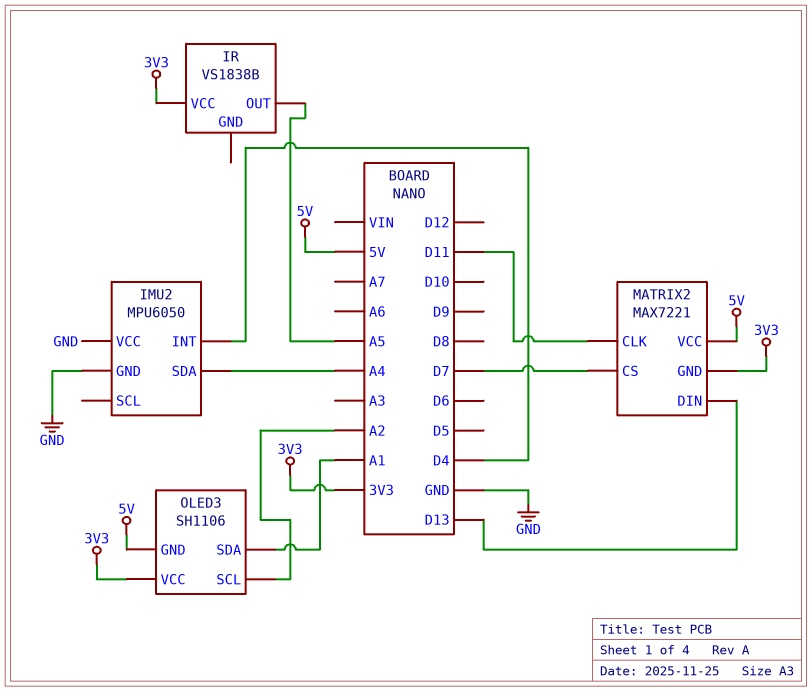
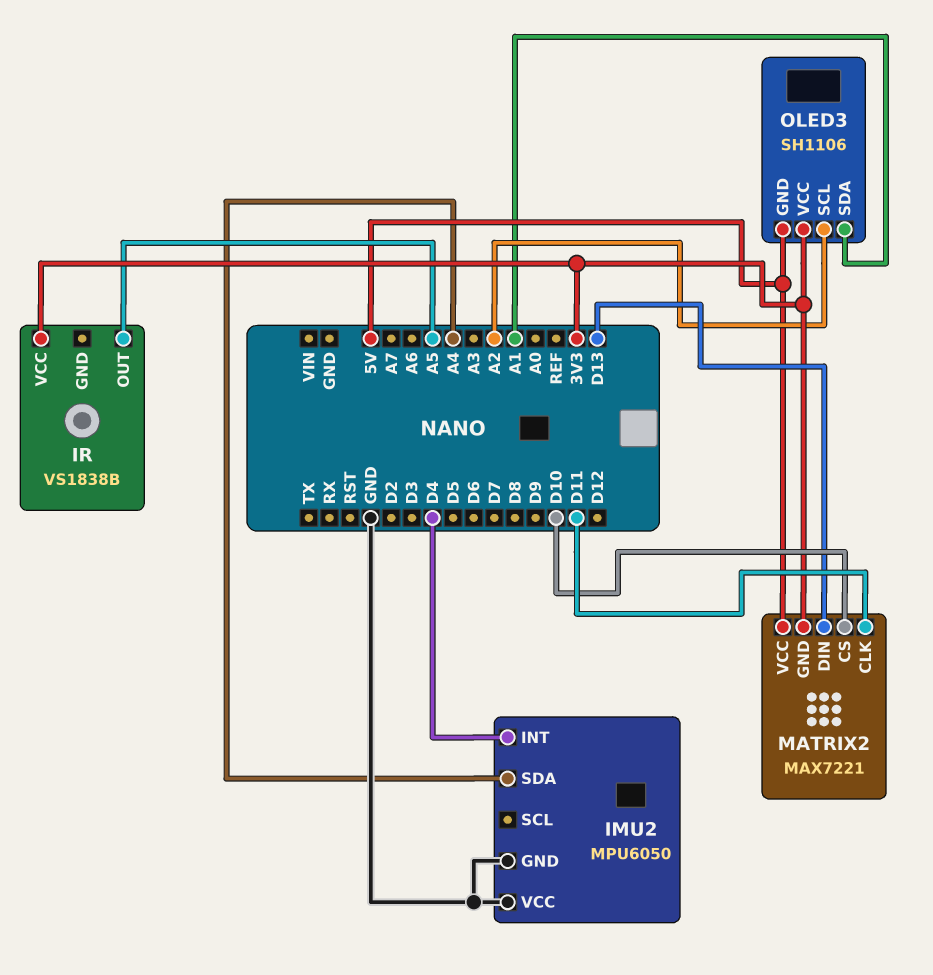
MATRIX2 pin CS: D7 -> D10

